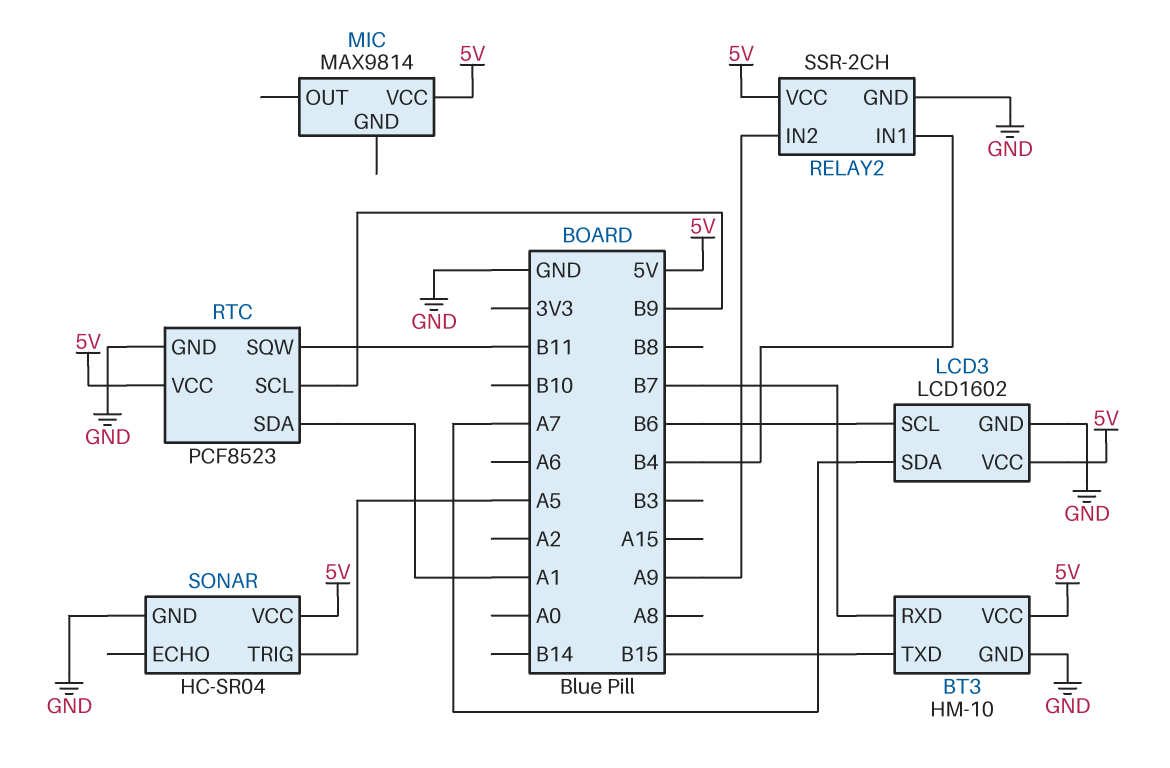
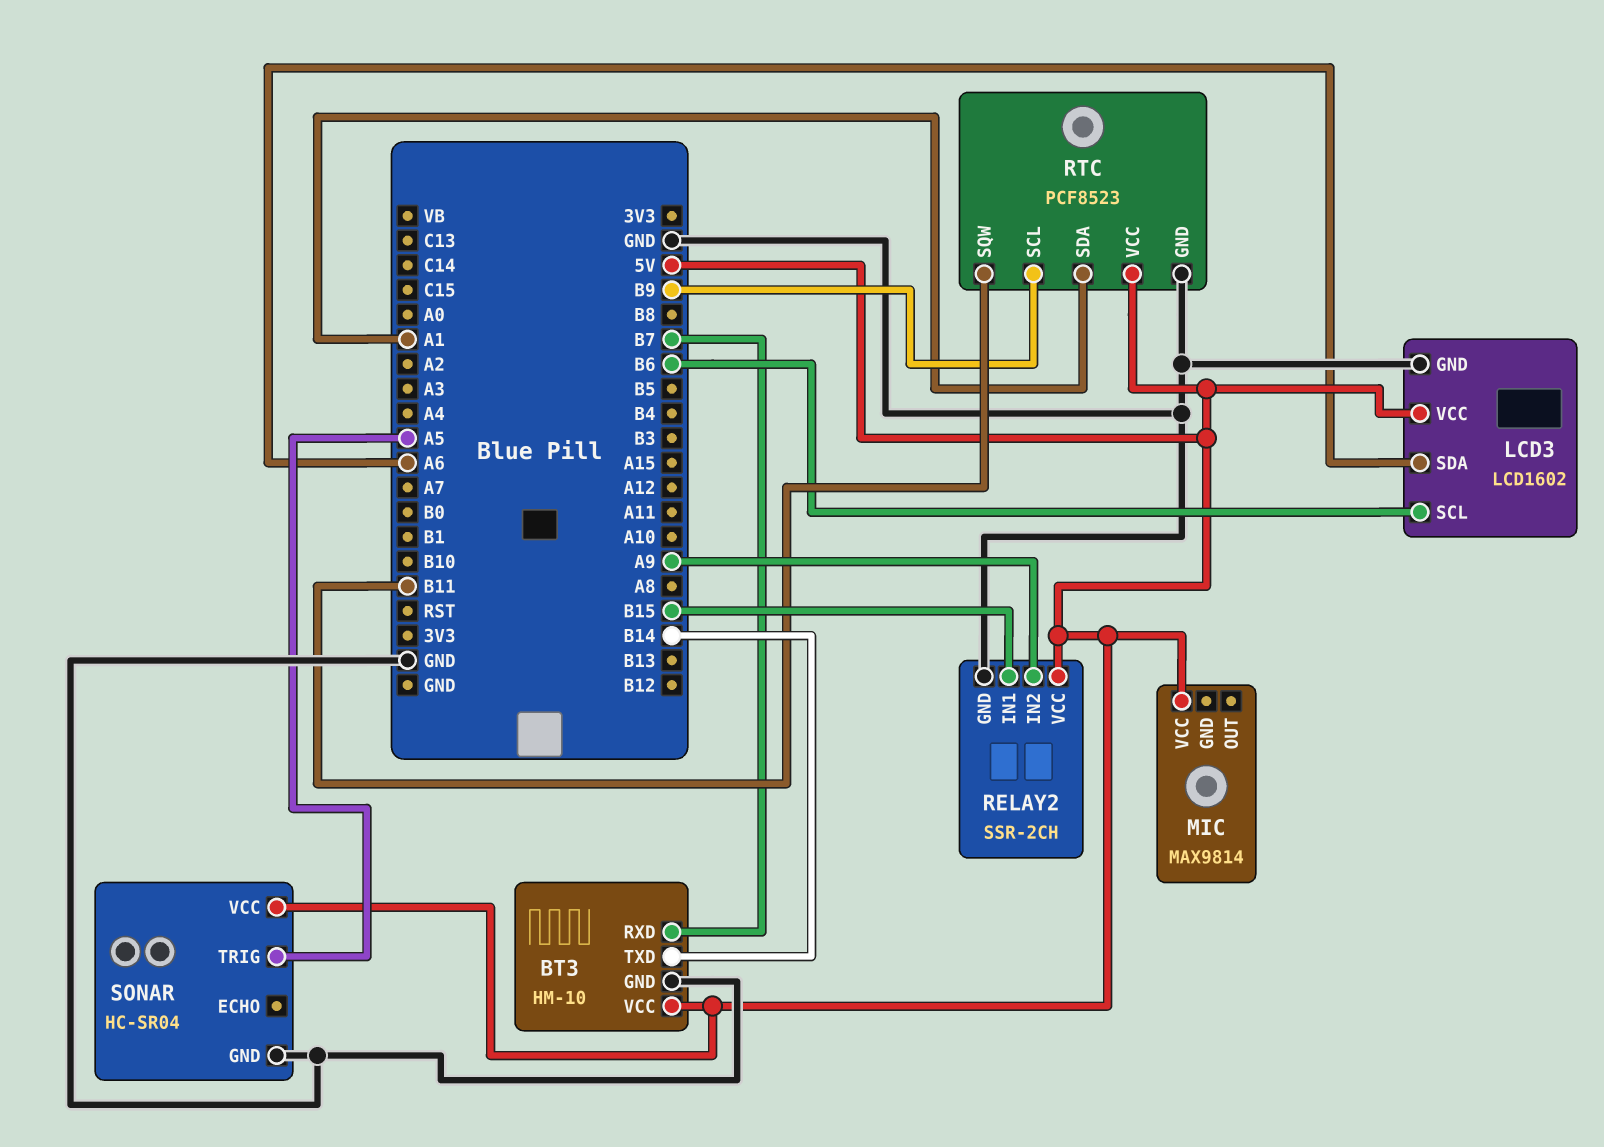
BT3 pin TXD: B15 -> B14
LCD3 pin SDA: A7 -> A6
RELAY2 pin IN1: B4 -> B15

